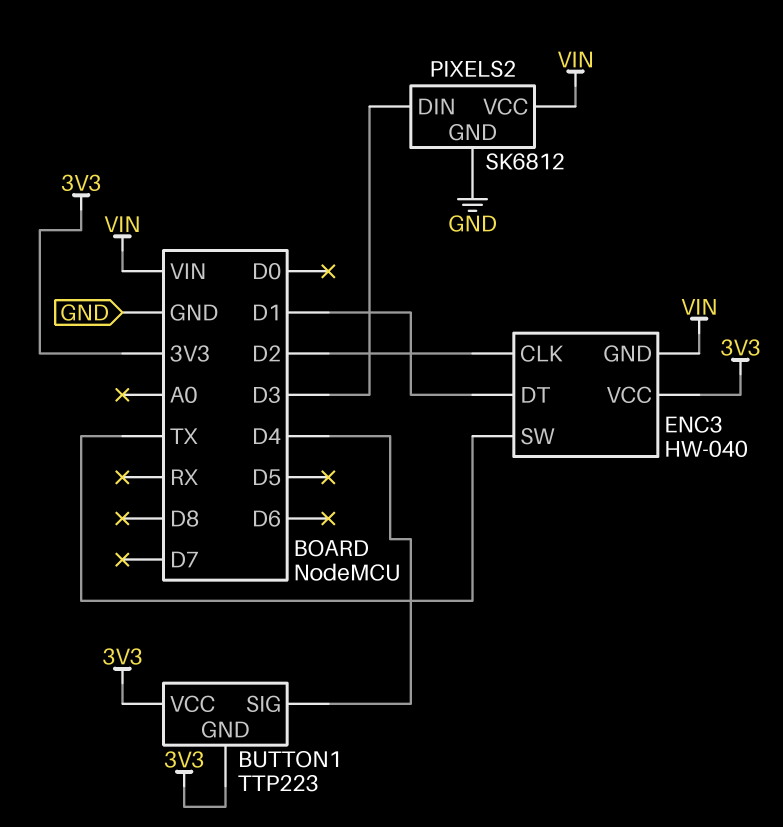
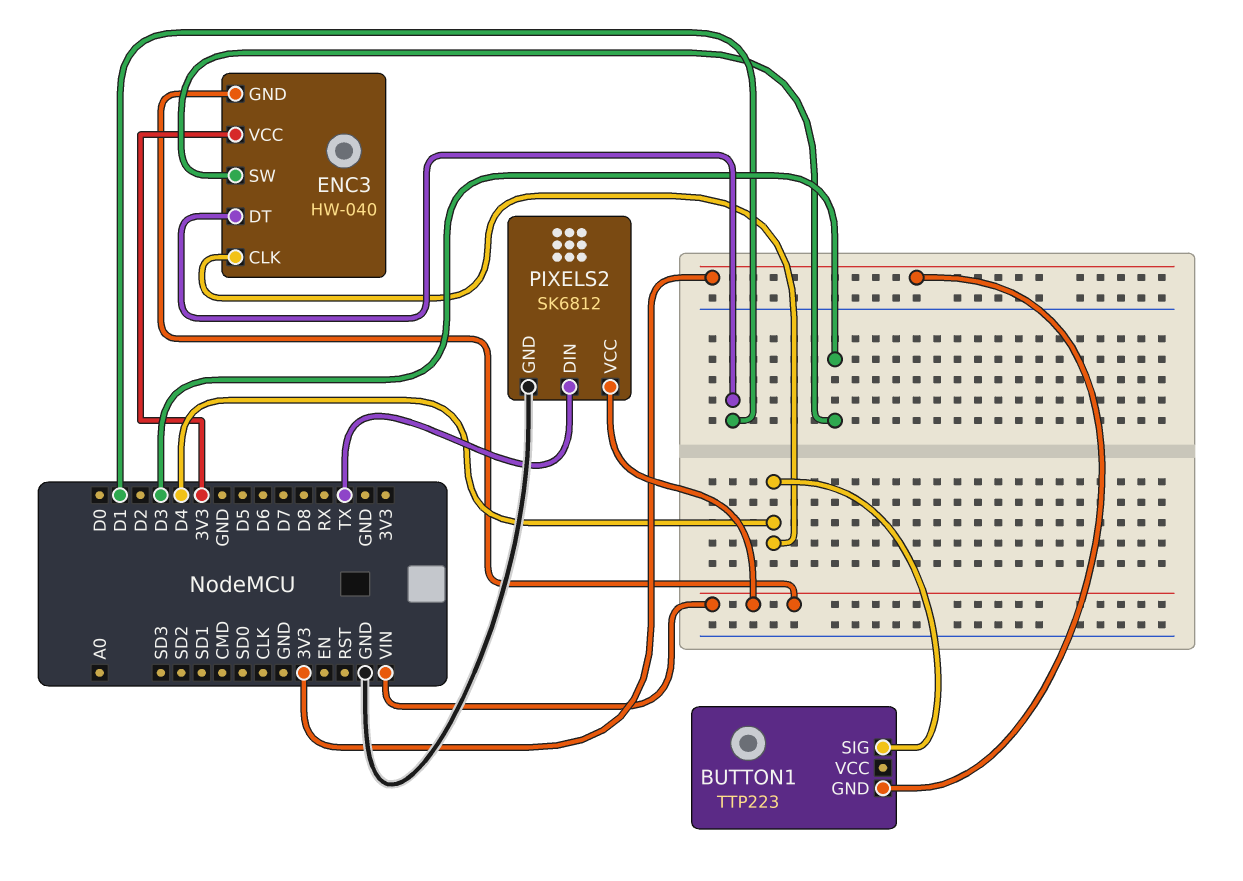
BUTTON1 pin VCC: 3V3 -> none
ENC3 pin CLK: D2 -> D4
ENC3 pin SW: TX -> D3
PIXELS2 pin DIN: D3 -> TX

